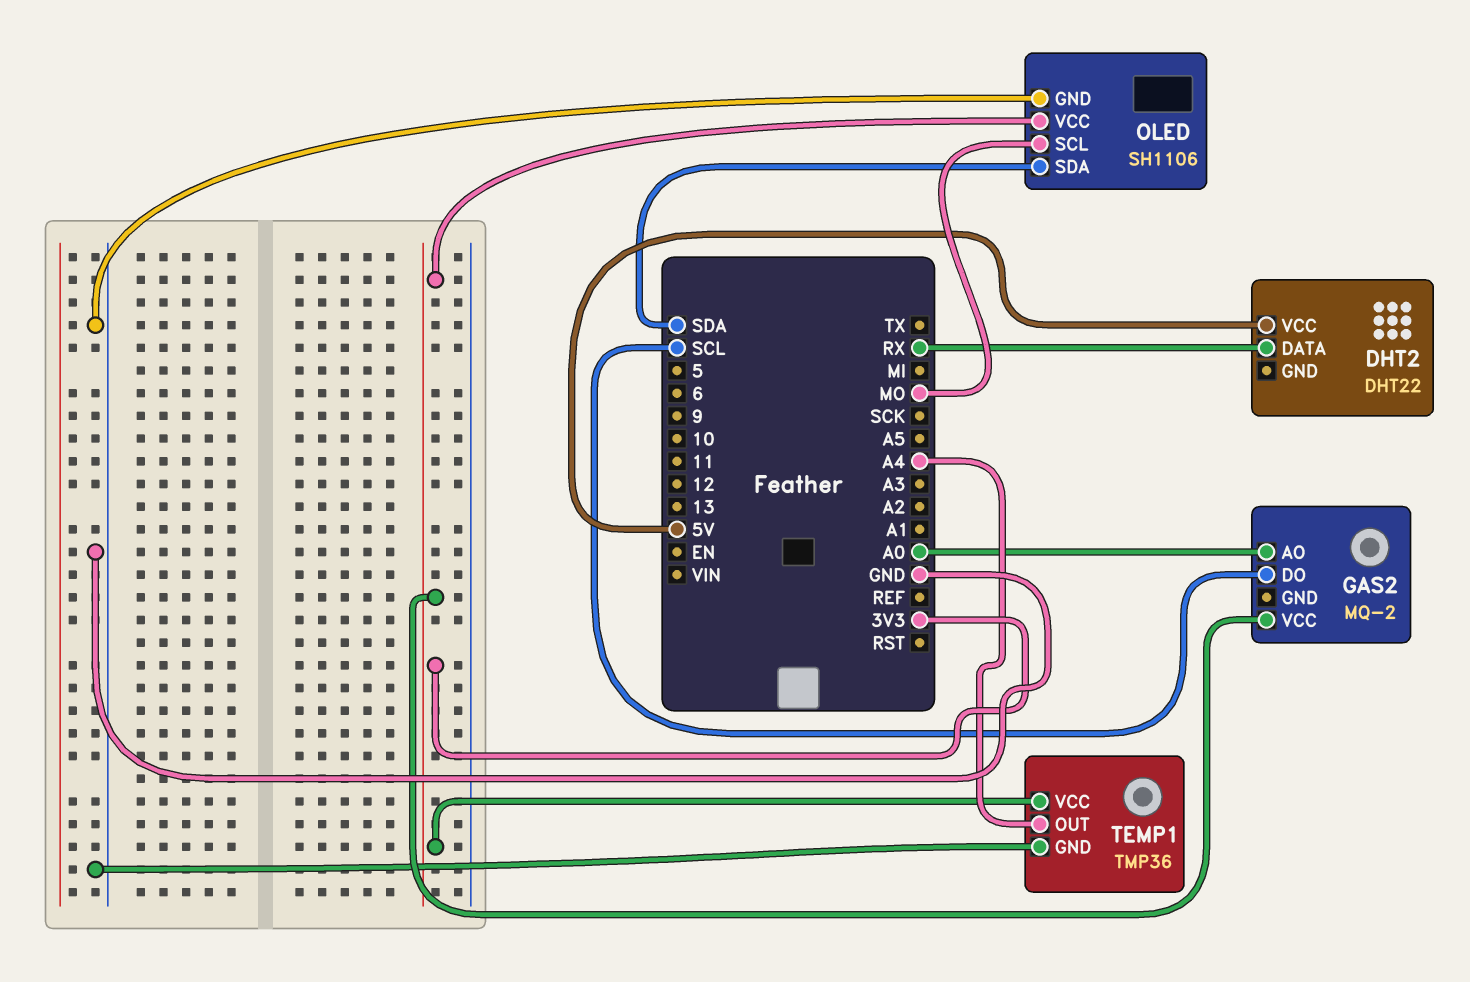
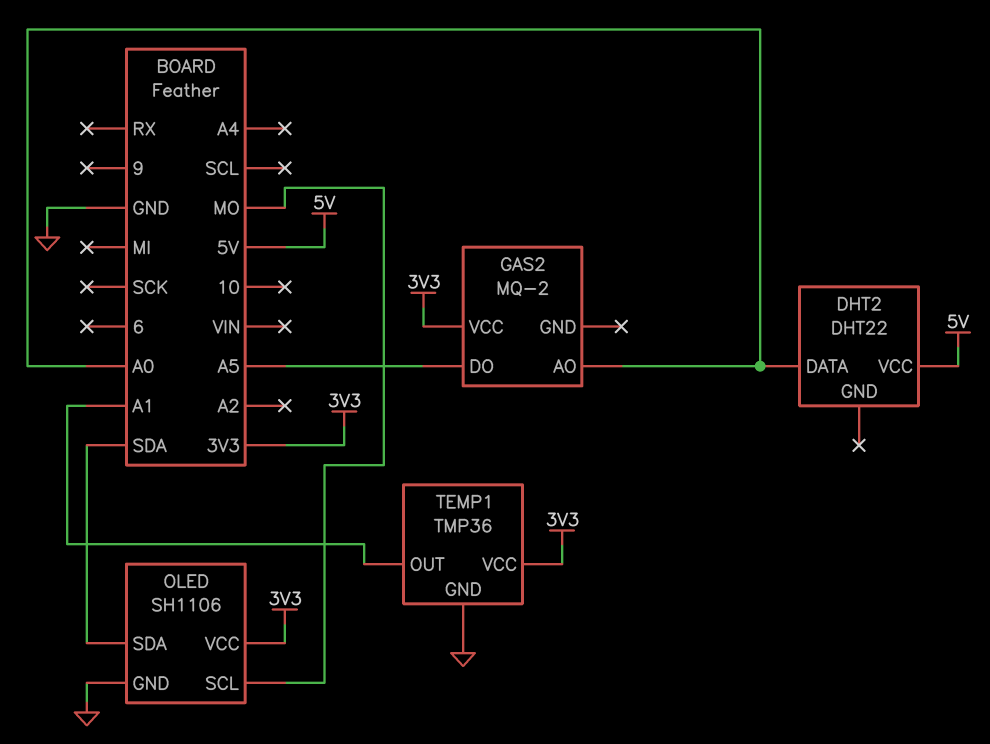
DHT2 pin DATA: RX -> A0
GAS2 pin DO: SCL -> A5
TEMP1 pin OUT: A4 -> A1

